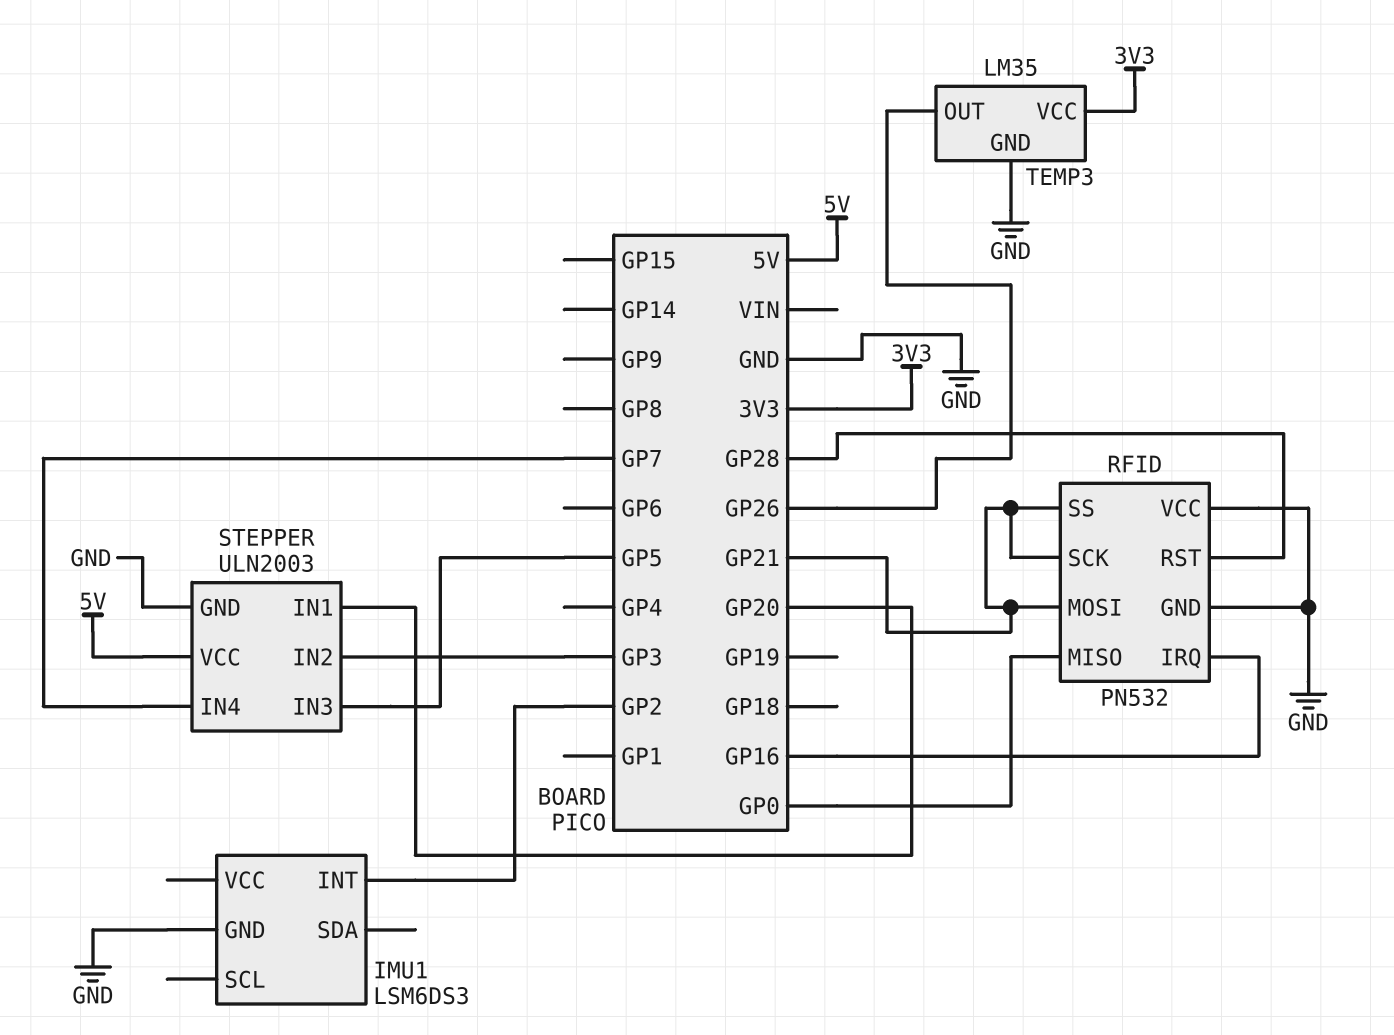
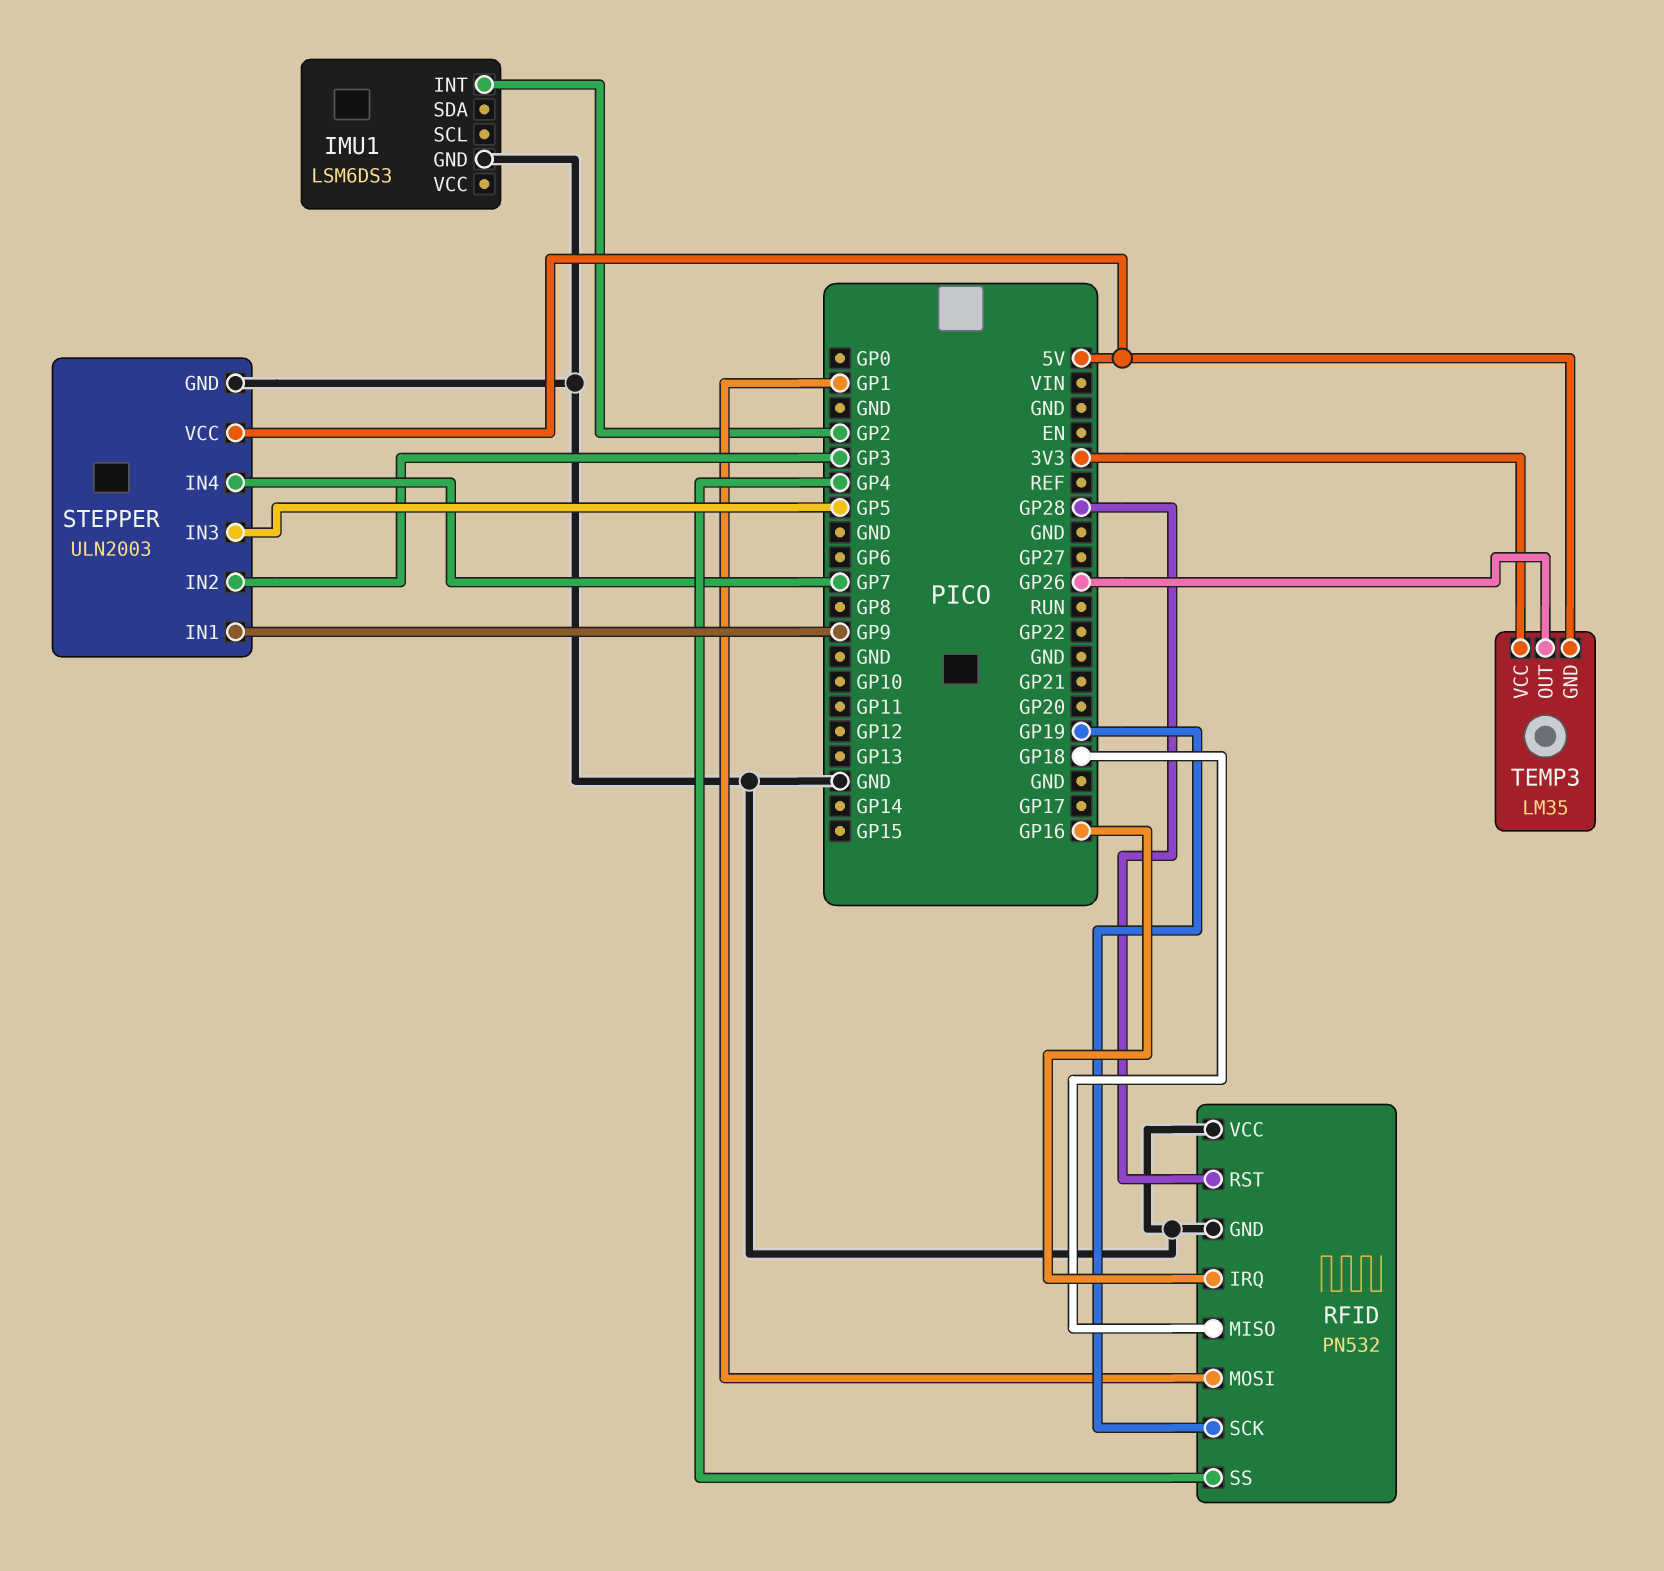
RFID pin MISO: GP0 -> GP18
RFID pin MOSI: GP21 -> GP1
RFID pin SCK: GP21 -> GP19
RFID pin SS: GP21 -> GP4
STEPPER pin IN1: GP20 -> GP9
TEMP3 pin GND: GND -> 5V

